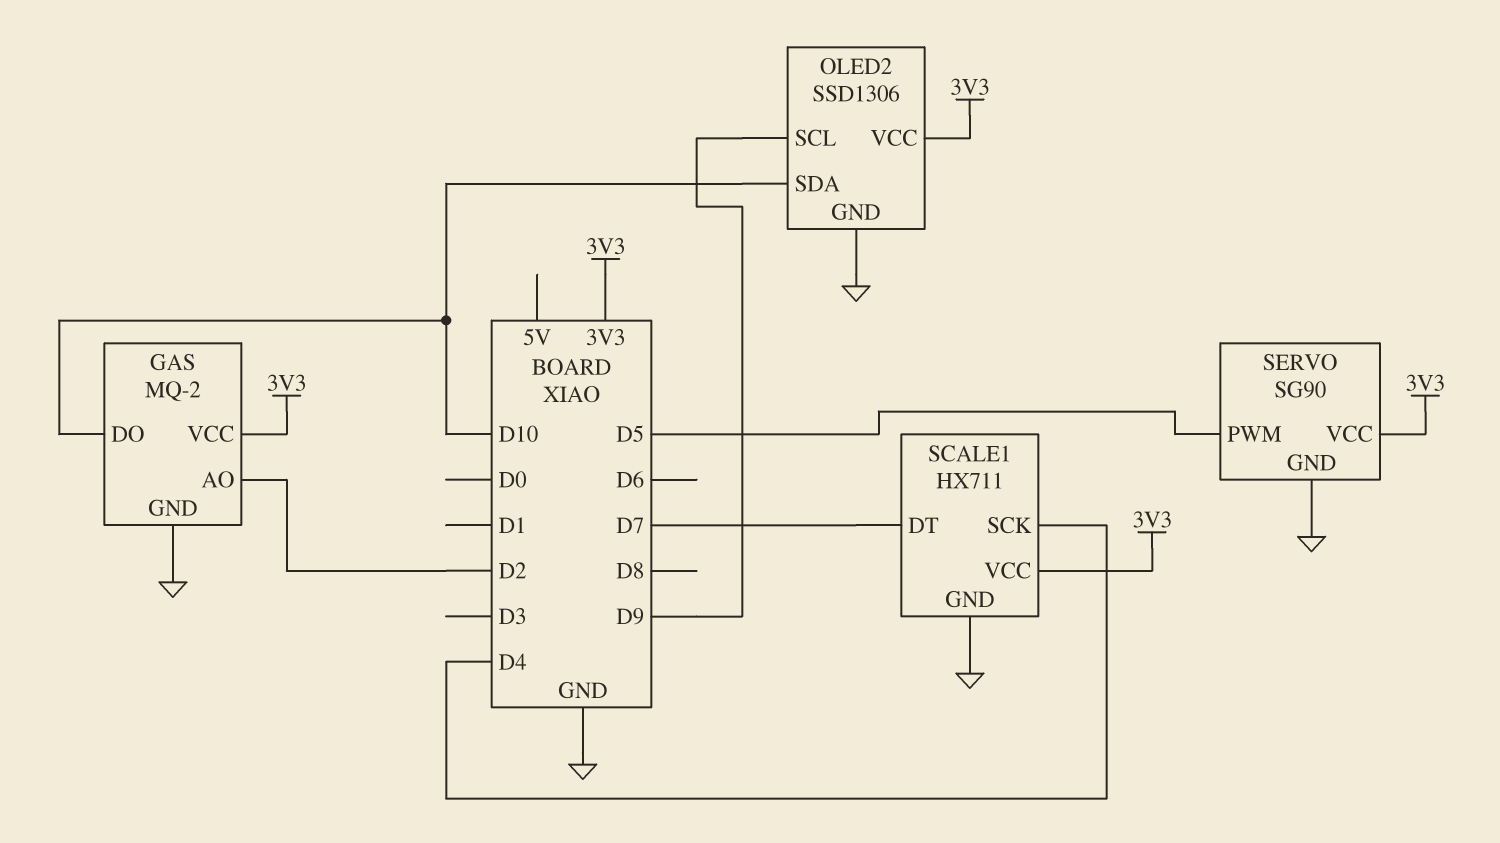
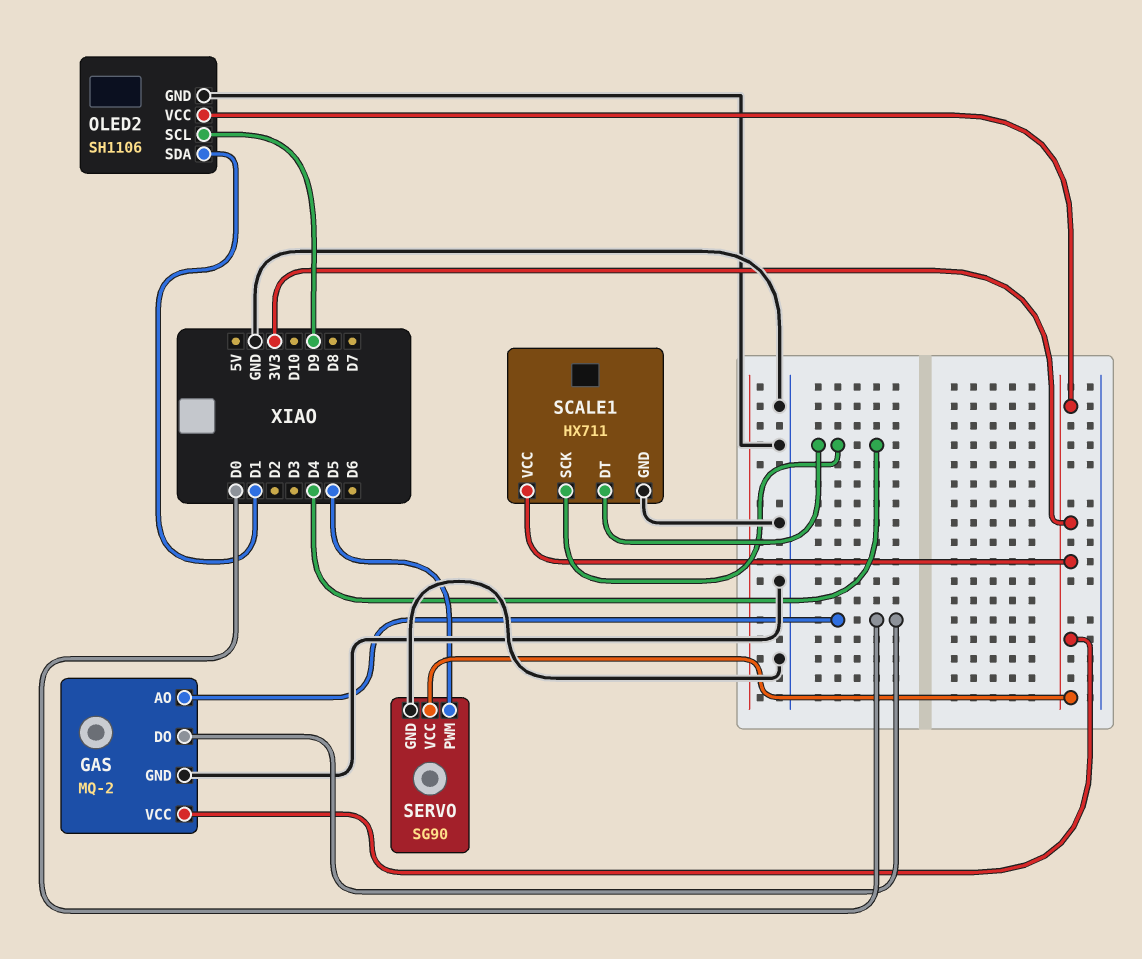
GAS pin AO: D2 -> D0
GAS pin DO: D10 -> D0
OLED2: SSD1306 -> SH1106
OLED2 pin SDA: D10 -> D1
SCALE1 pin DT: D7 -> D4

